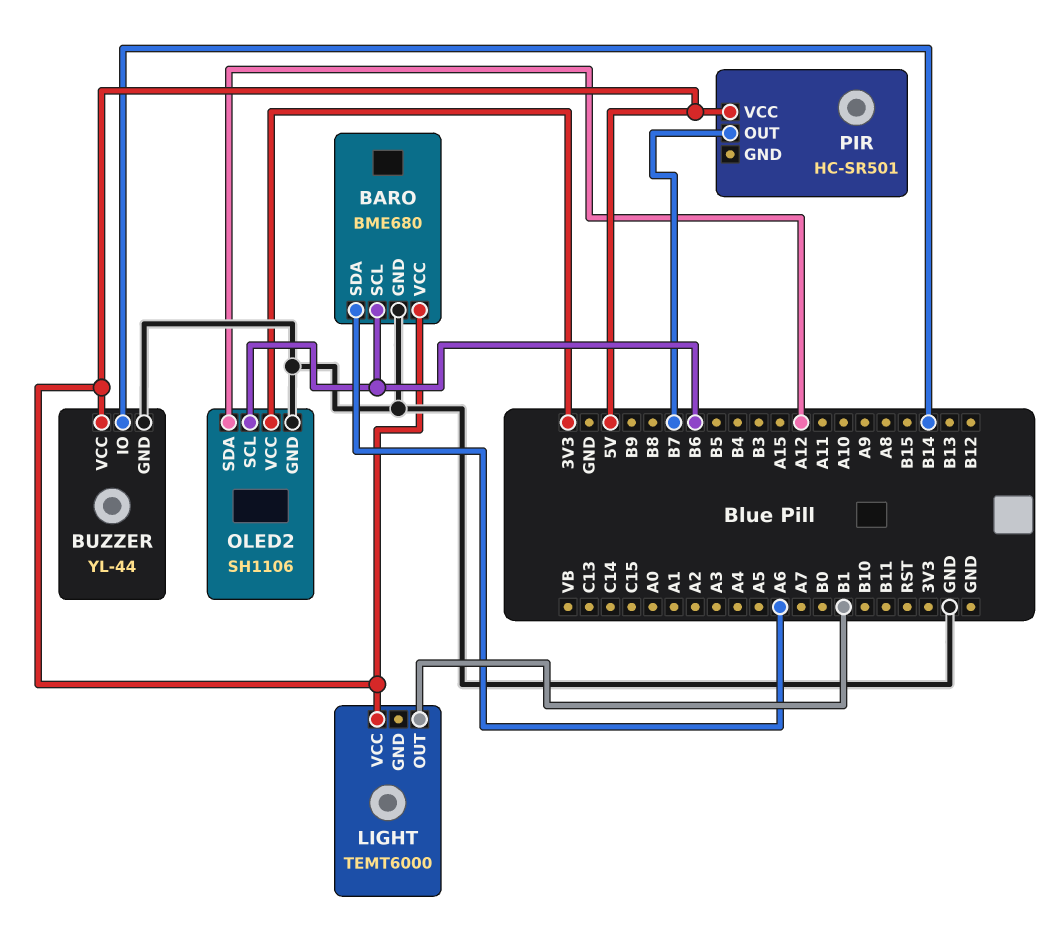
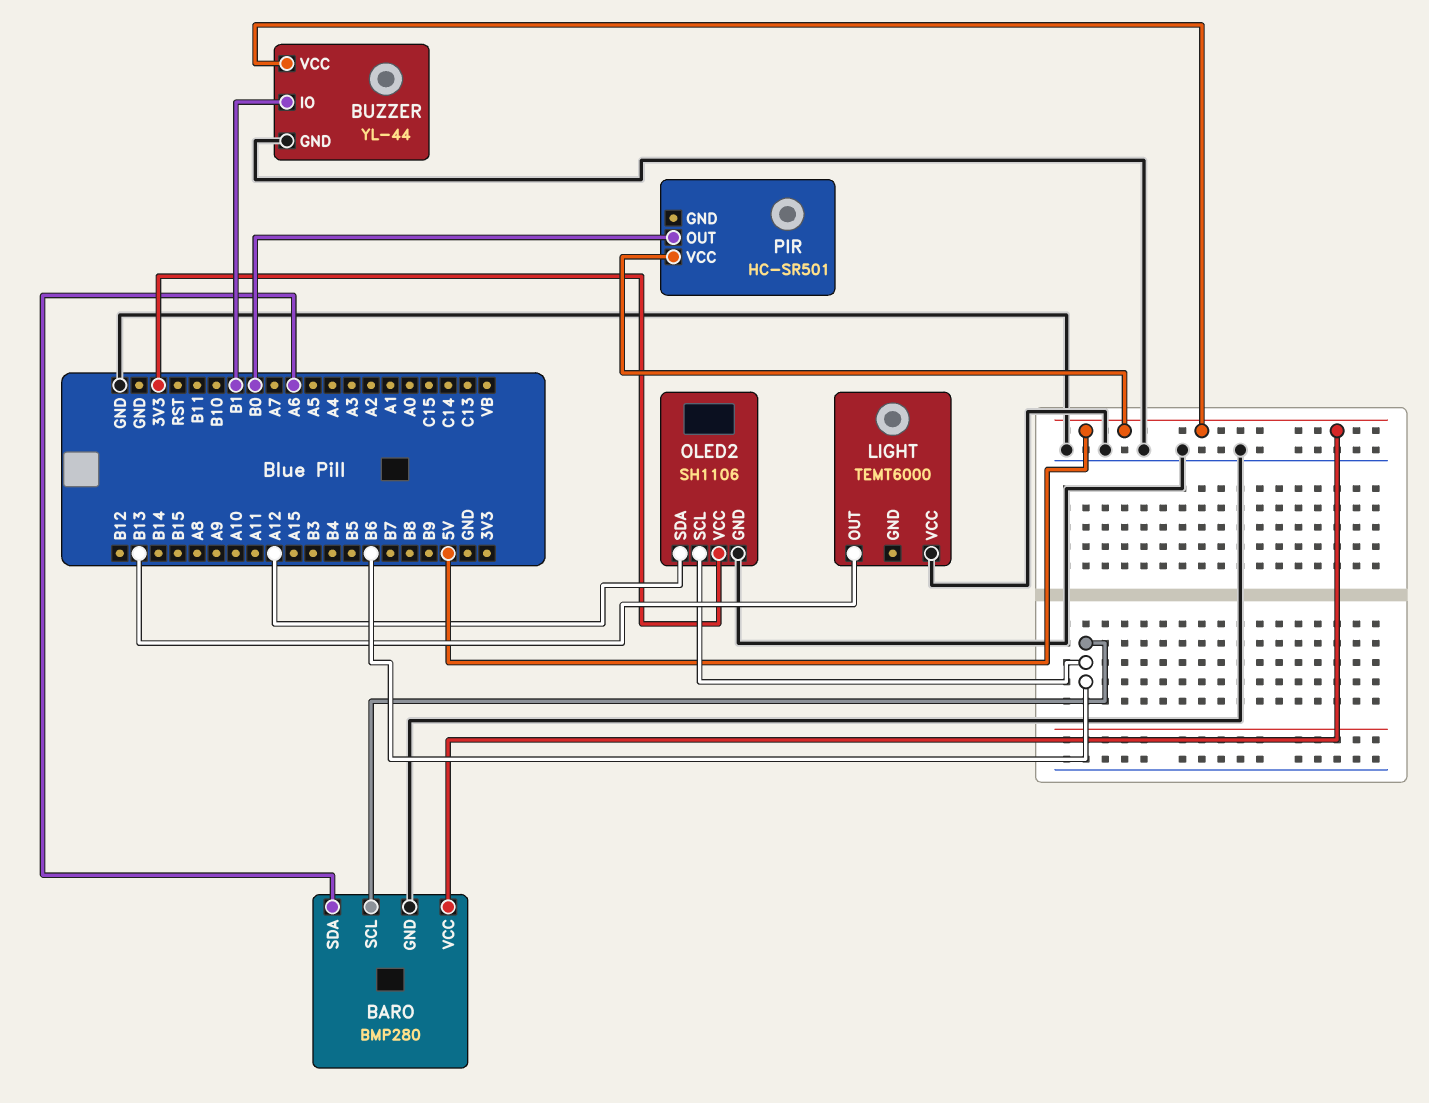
BARO: BME680 -> BMP280
BUZZER pin IO: B14 -> B1
LIGHT pin OUT: B1 -> B13
LIGHT pin VCC: 5V -> GND
PIR pin OUT: B7 -> B0

